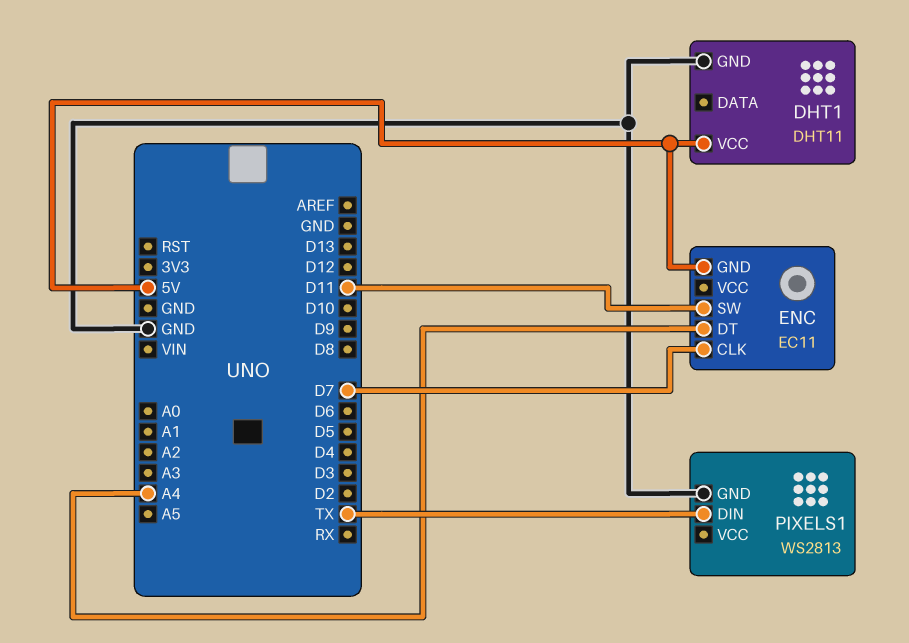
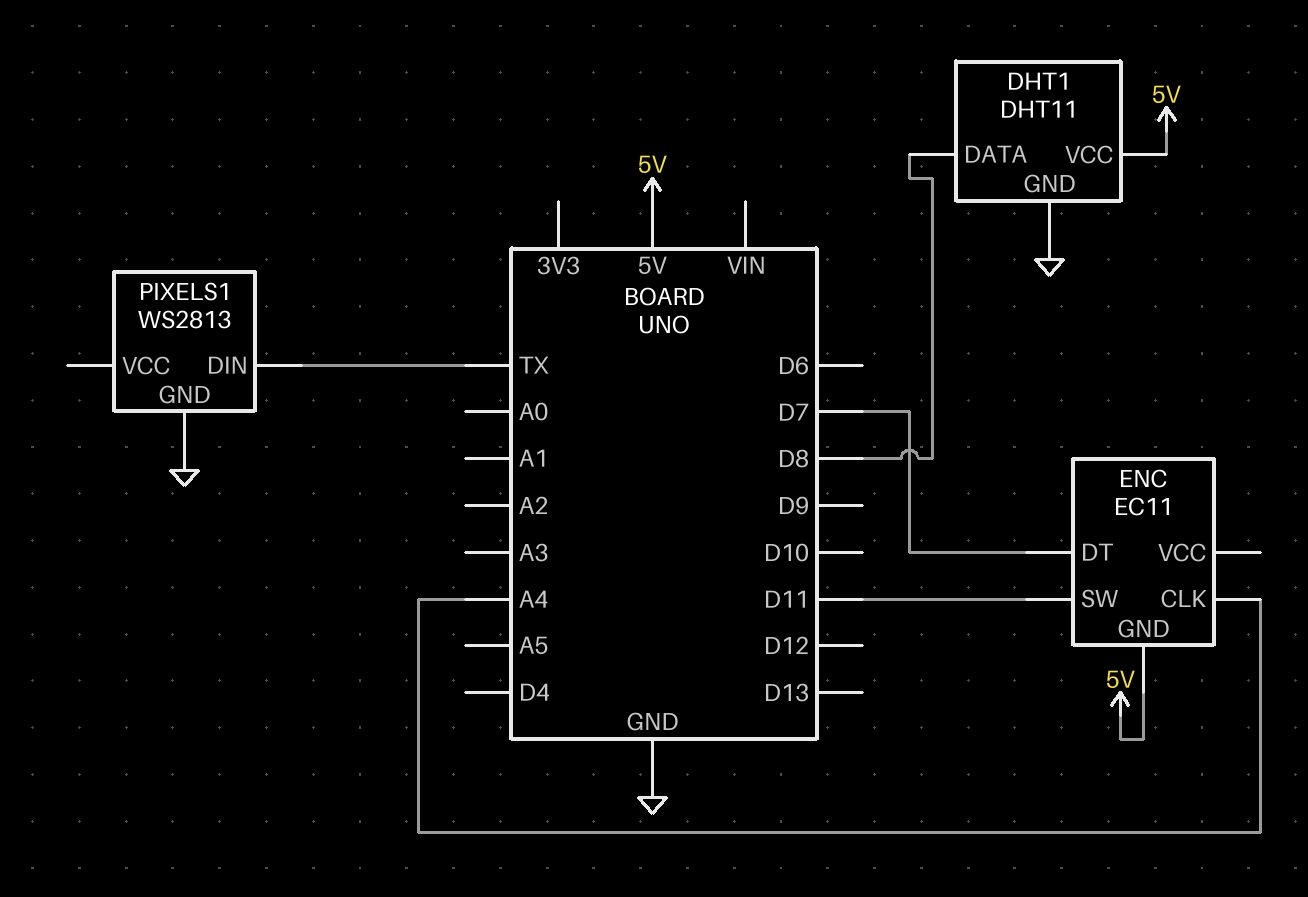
DHT1 pin DATA: none -> D8
ENC pin CLK: D7 -> A4
ENC pin DT: A4 -> D7

